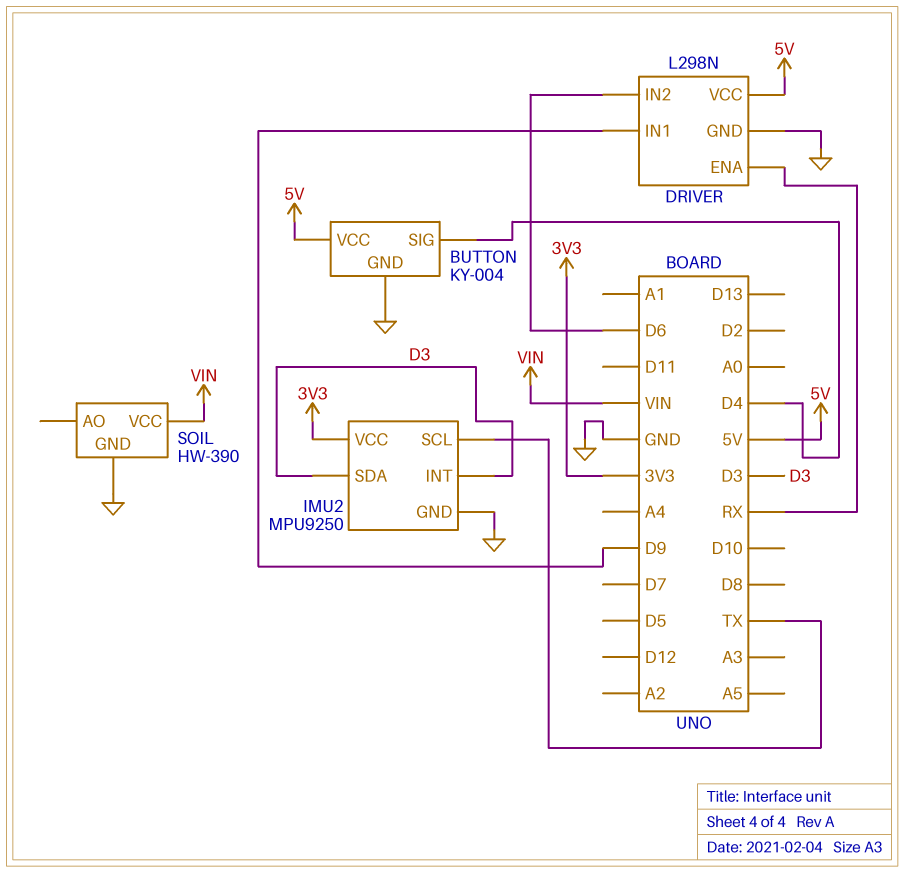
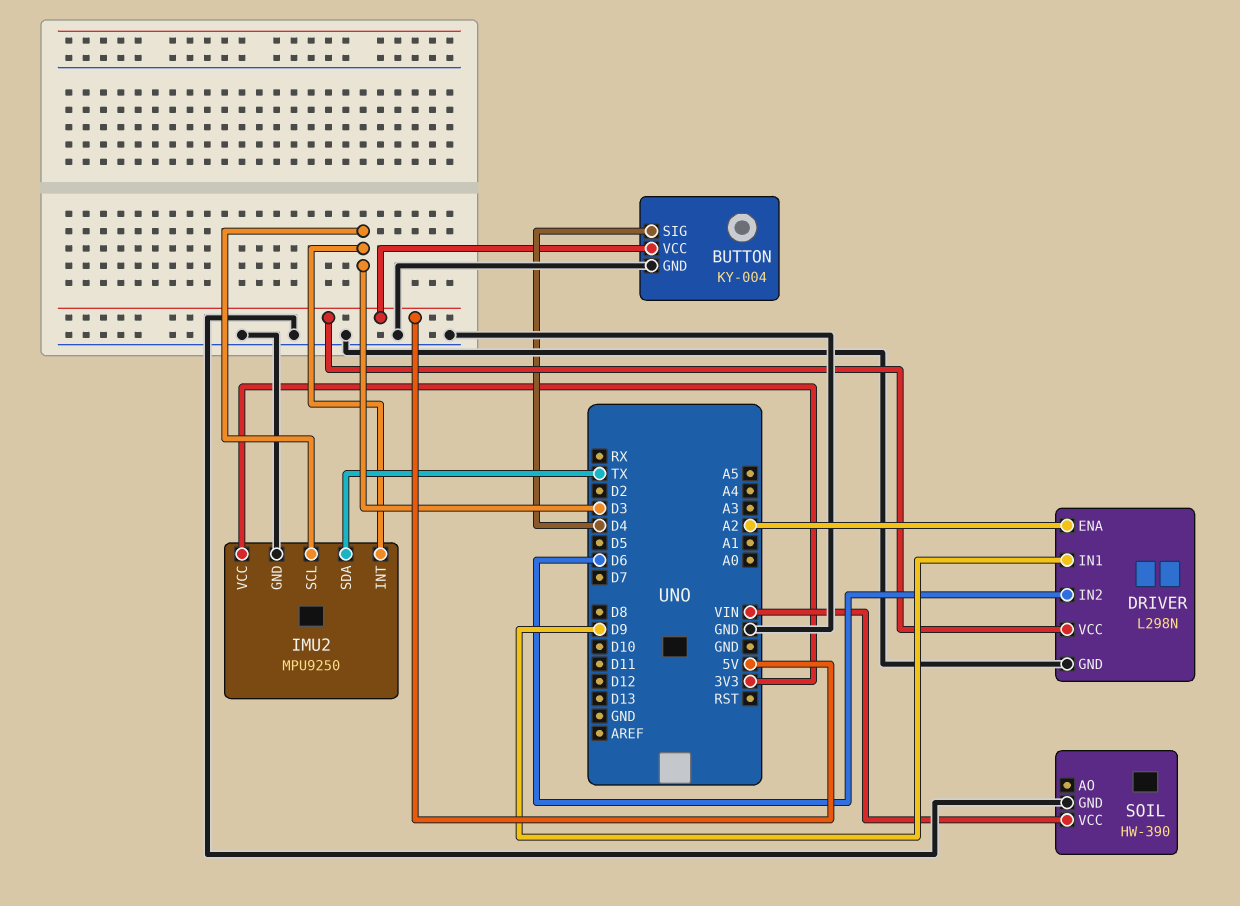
DRIVER pin ENA: RX -> A2
IMU2 pin SCL: TX -> D3
IMU2 pin SDA: D3 -> TX

